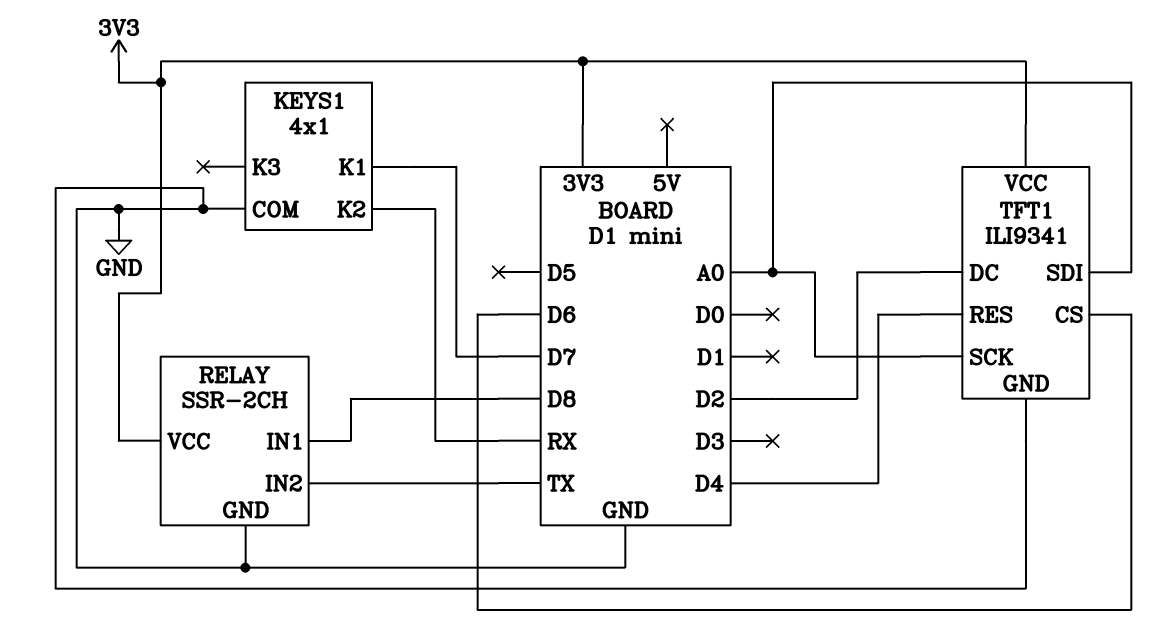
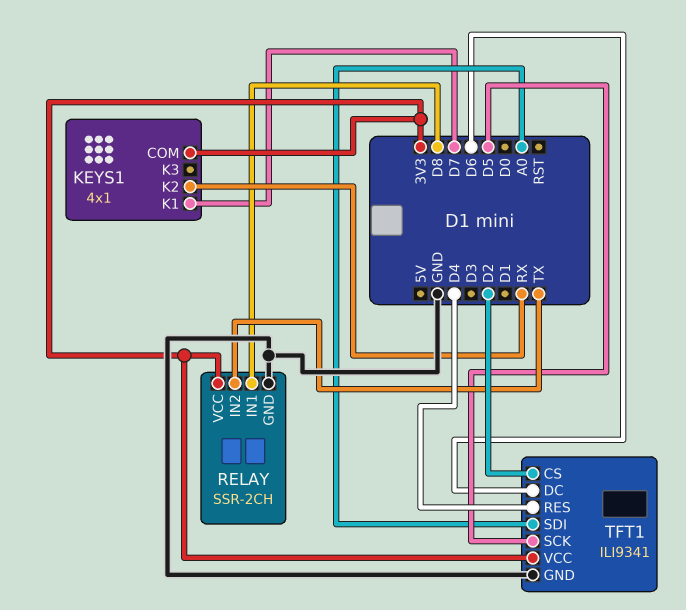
KEYS1 pin COM: GND -> 3V3
TFT1 pin CS: D6 -> D2
TFT1 pin DC: D2 -> D6
TFT1 pin SCK: A0 -> D5

